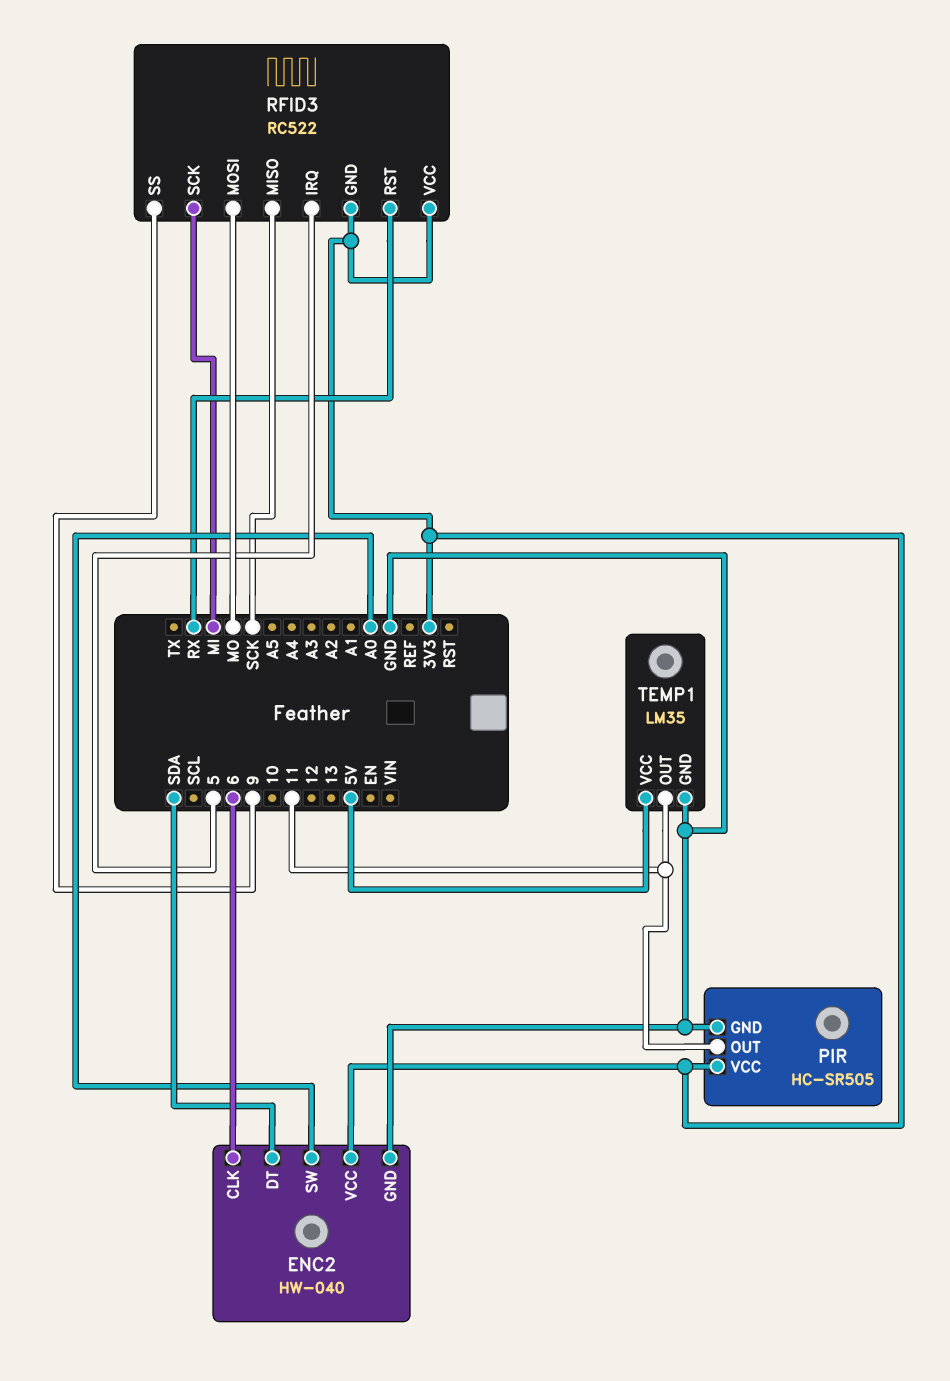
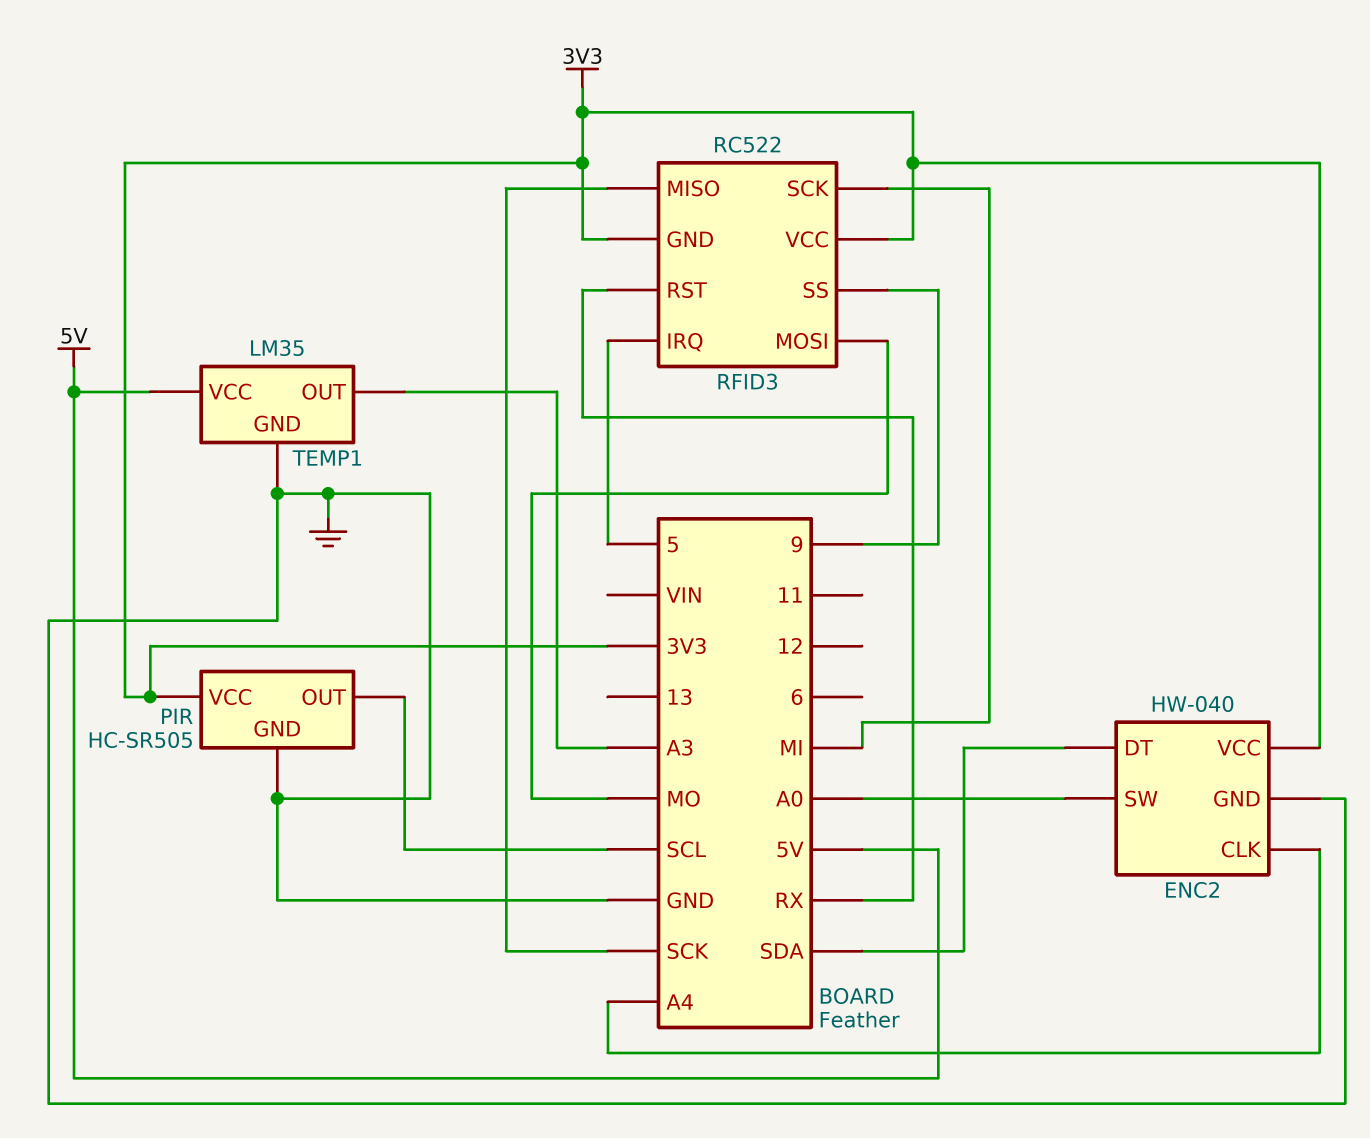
ENC2 pin CLK: 6 -> A4
PIR pin OUT: 11 -> SCL
TEMP1 pin OUT: 11 -> A3

